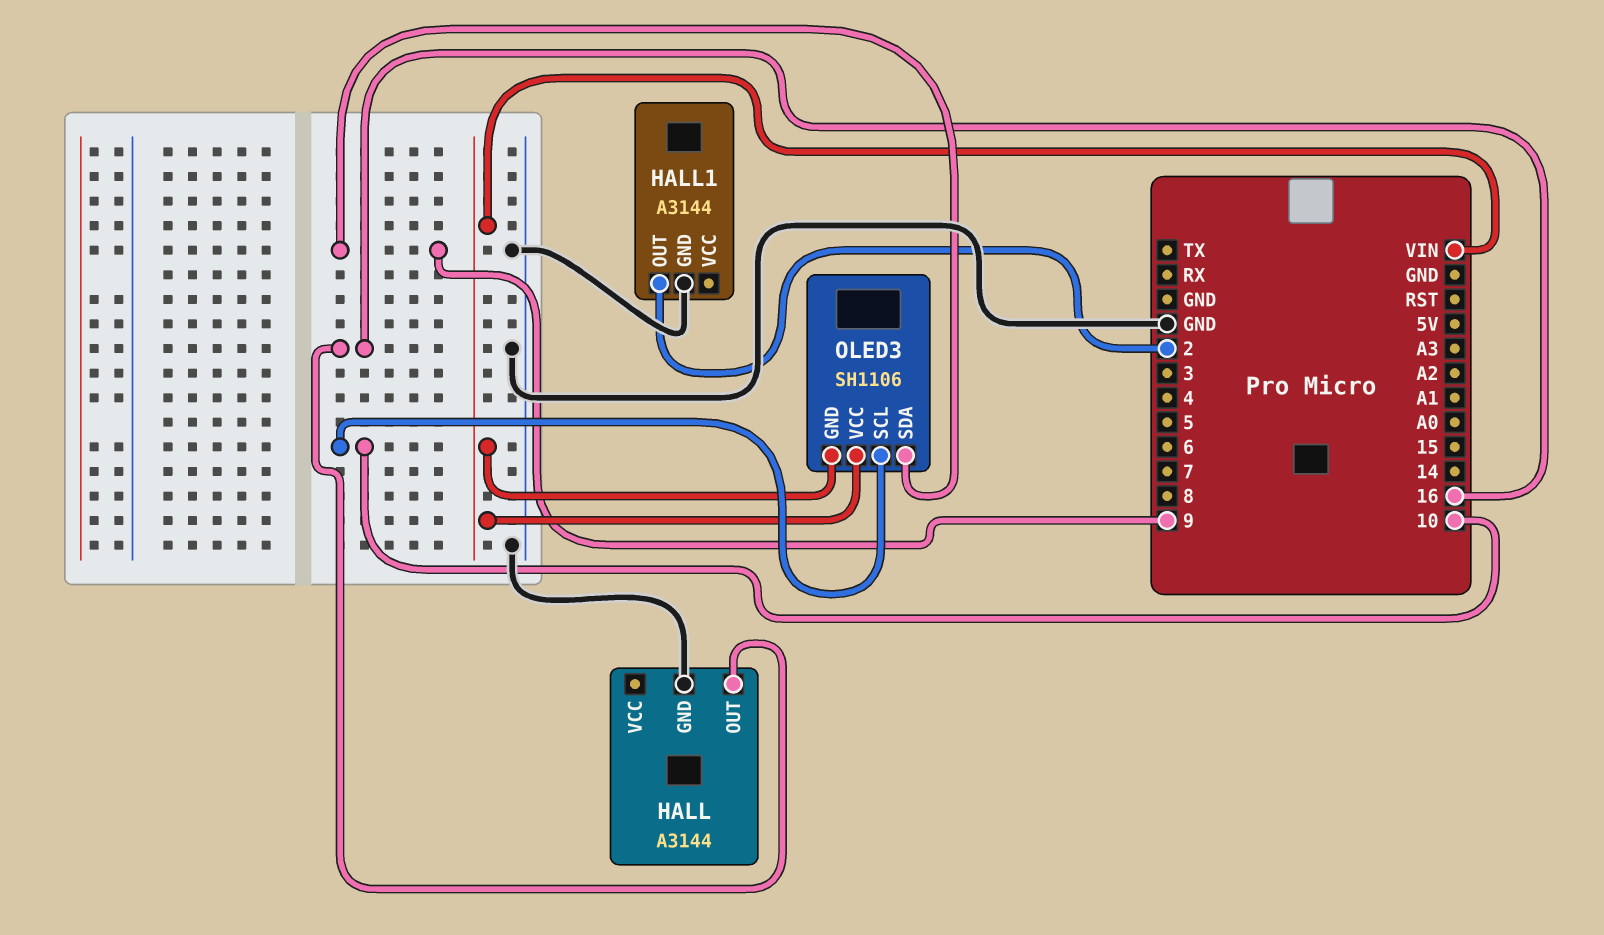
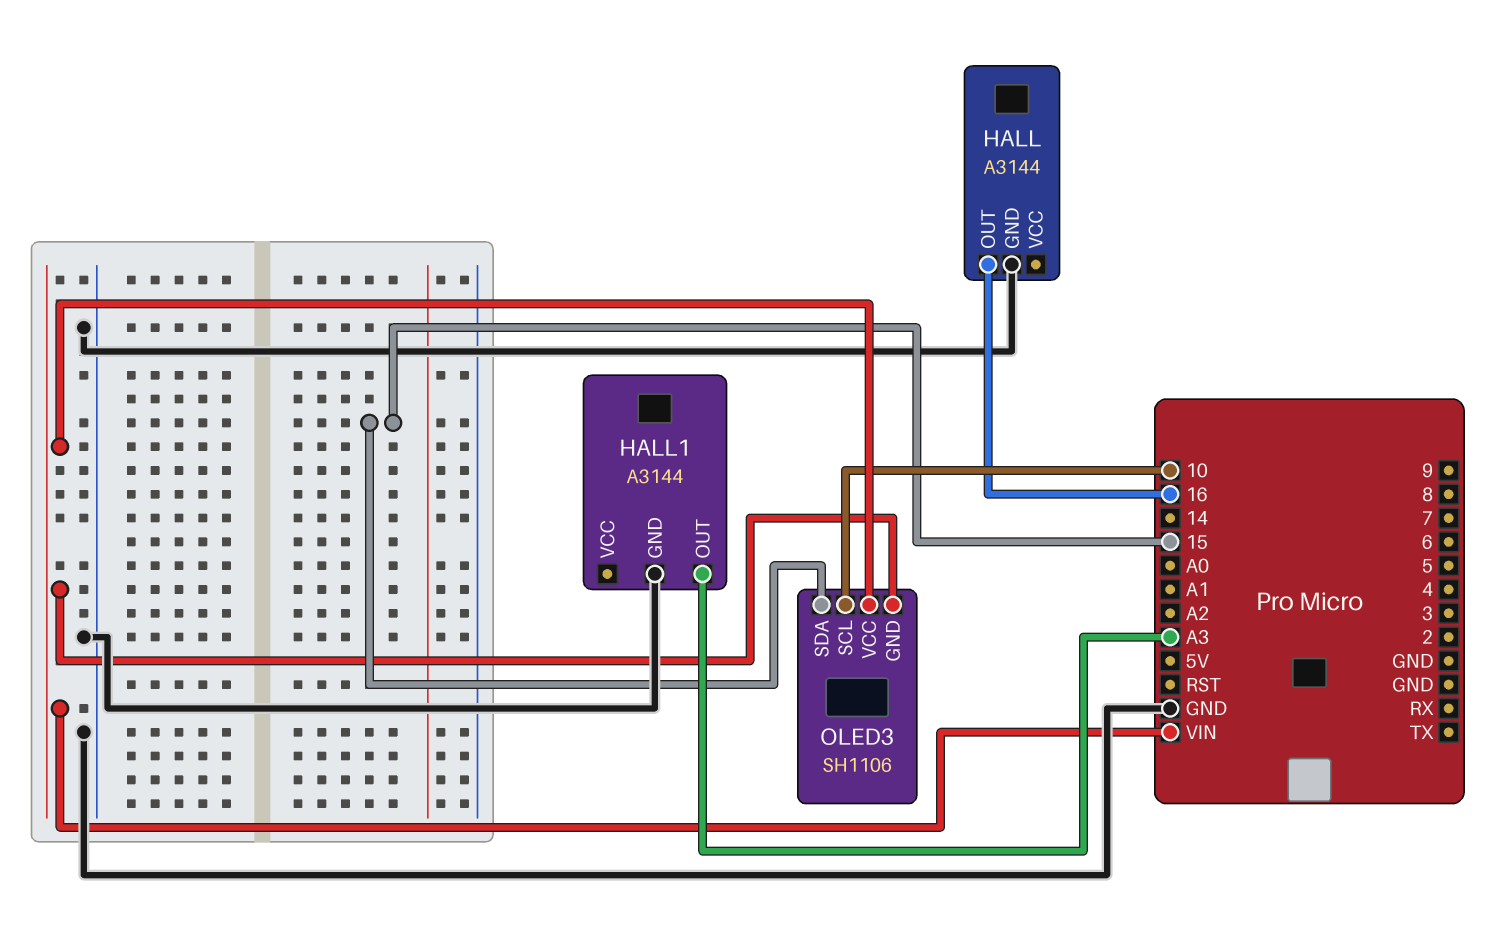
HALL1 pin OUT: 2 -> A3
OLED3 pin SDA: 9 -> 15

